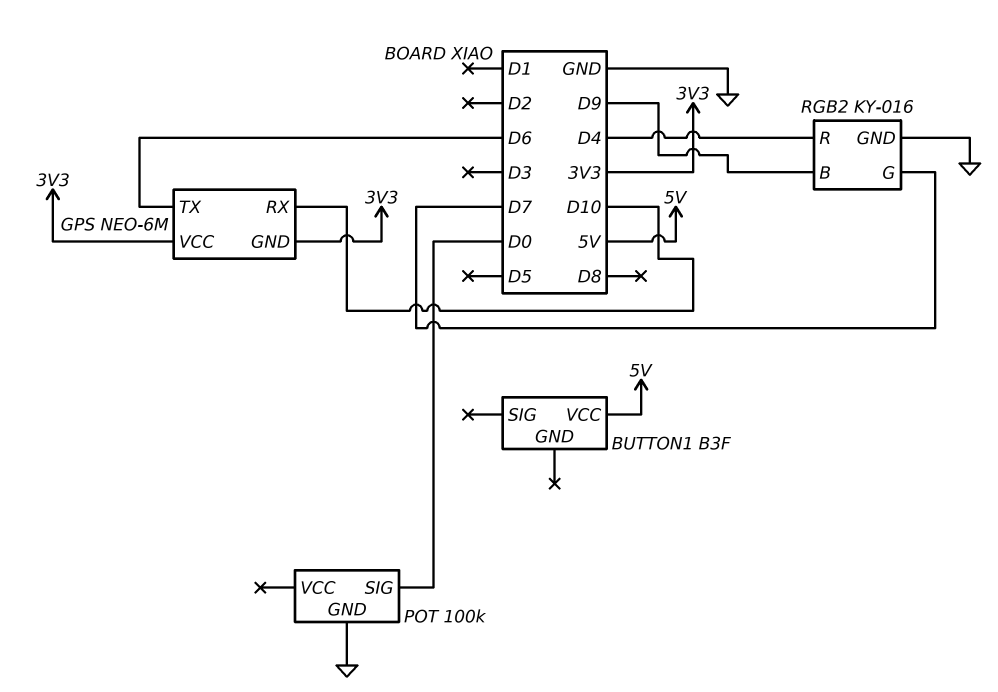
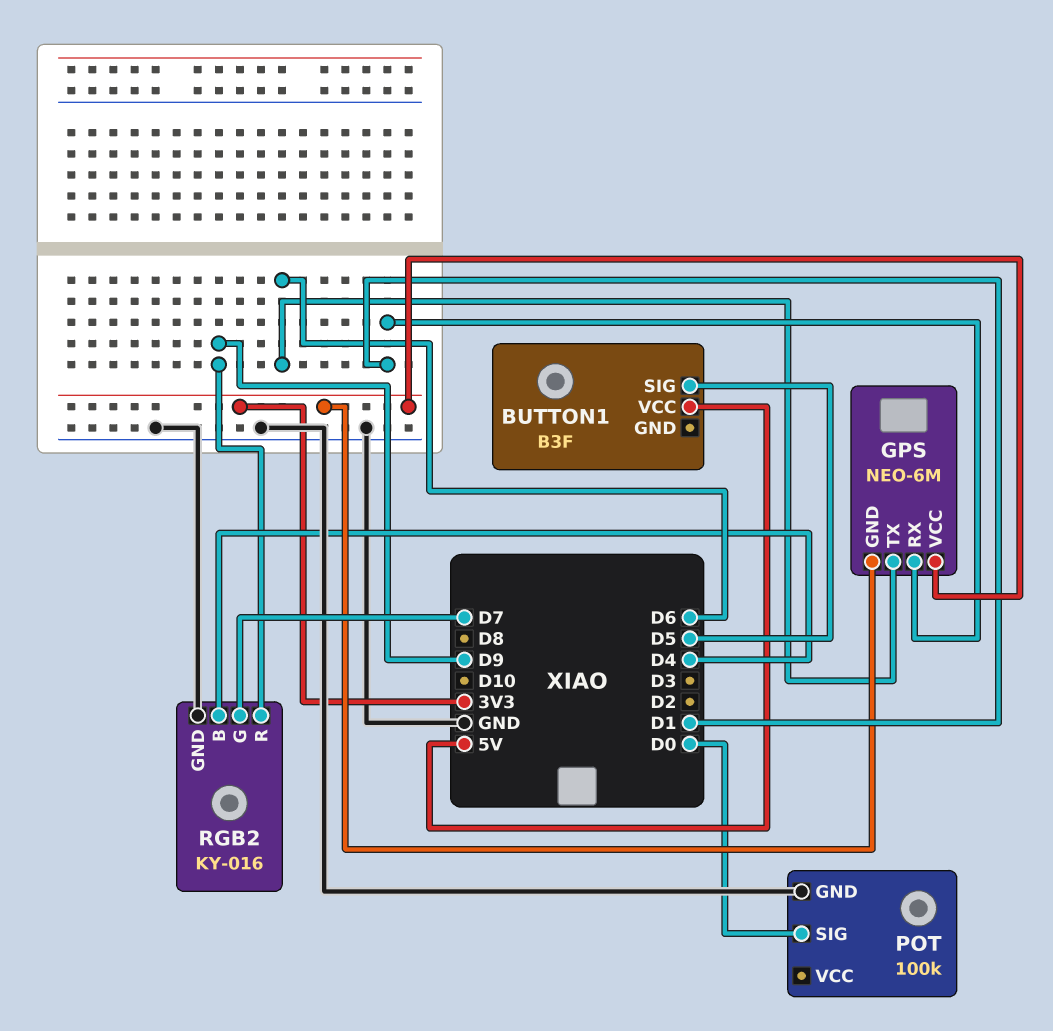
BUTTON1 pin SIG: none -> D5
GPS pin RX: D10 -> D1
RGB2 pin B: D9 -> D4
RGB2 pin R: D4 -> D9

